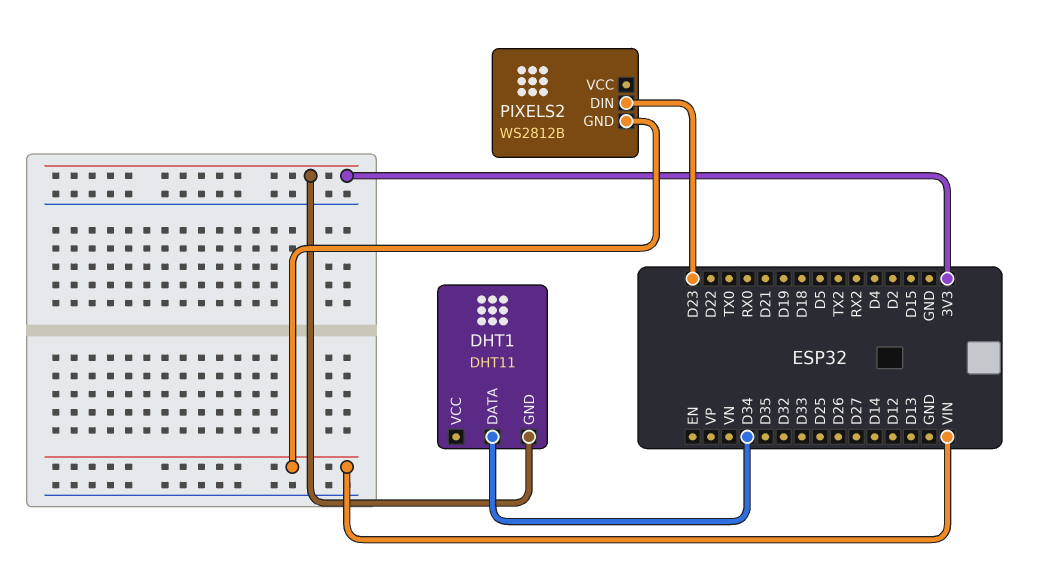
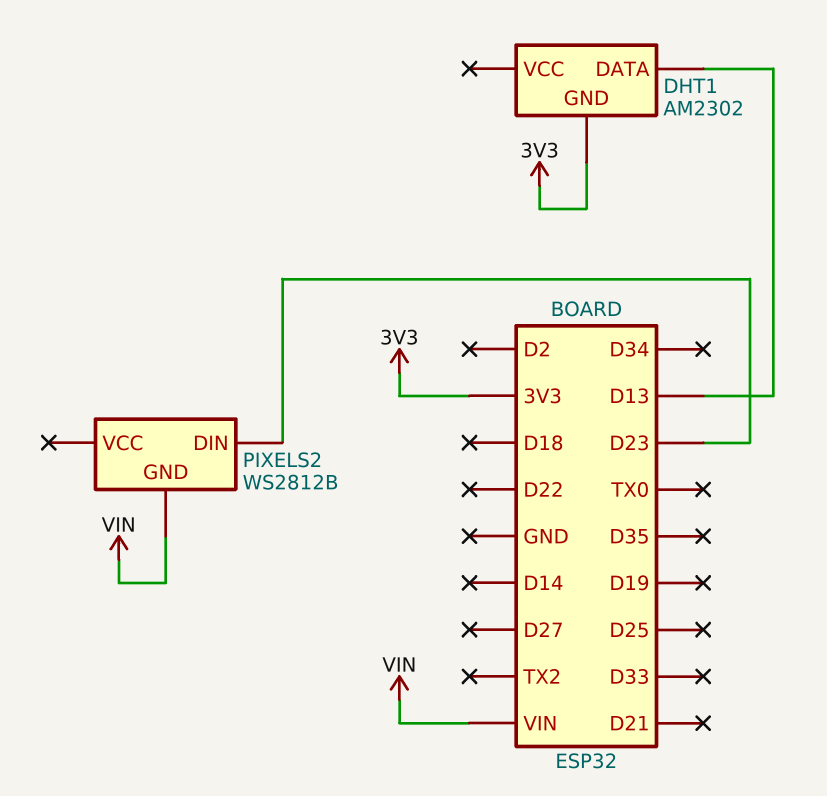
DHT1: DHT11 -> AM2302
DHT1 pin DATA: D34 -> D13

